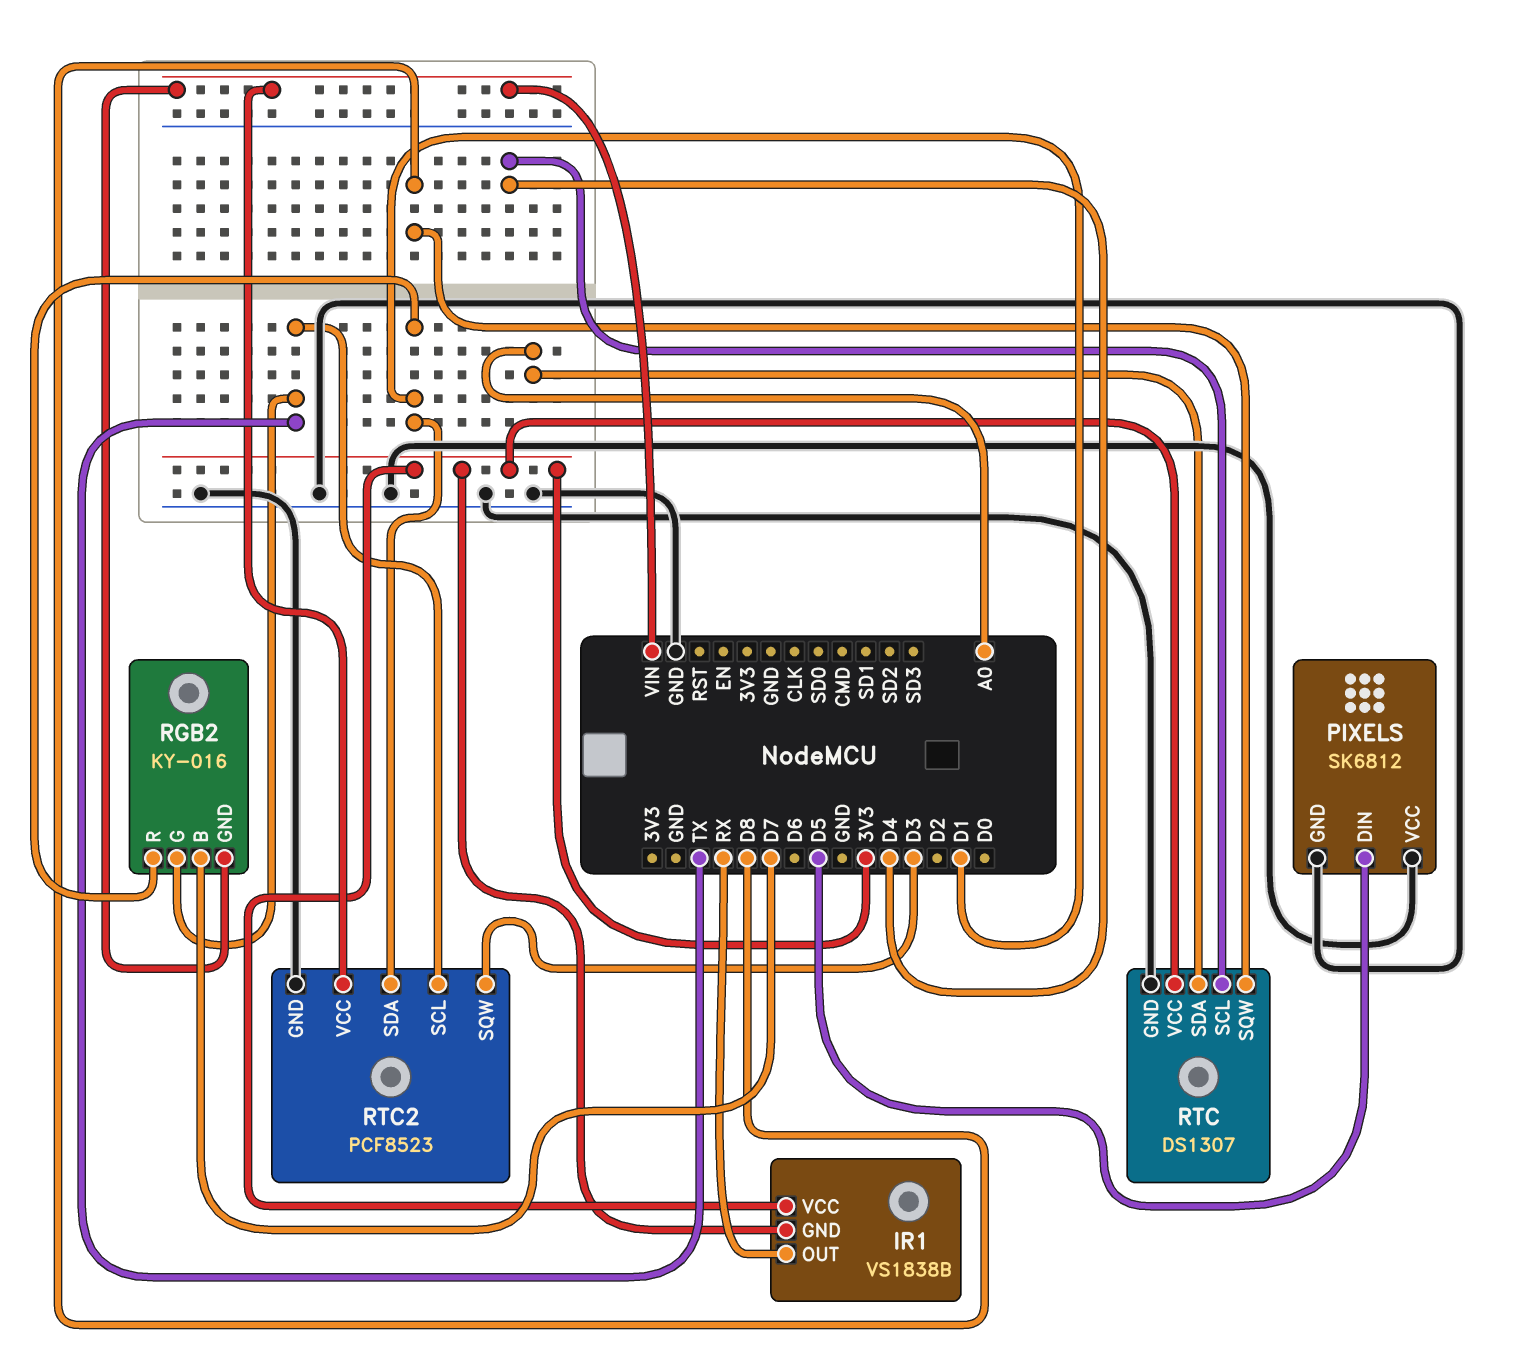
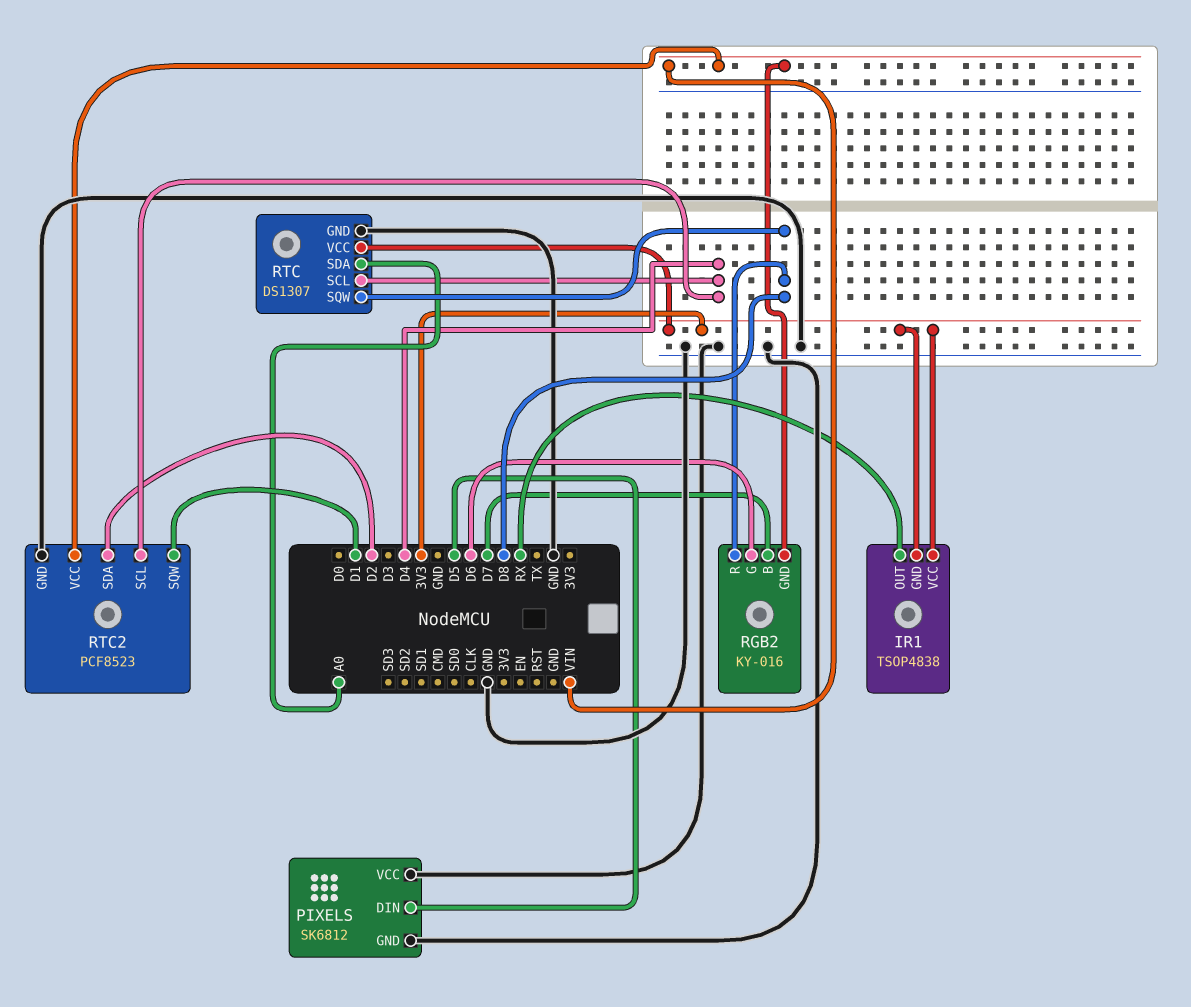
IR1: VS1838B -> TSOP4838
RGB2 pin G: TX -> D6
RGB2 pin R: D1 -> D8
RTC2 pin SCL: TX -> D4
RTC2 pin SDA: D1 -> D2
RTC2 pin SQW: D3 -> D1

